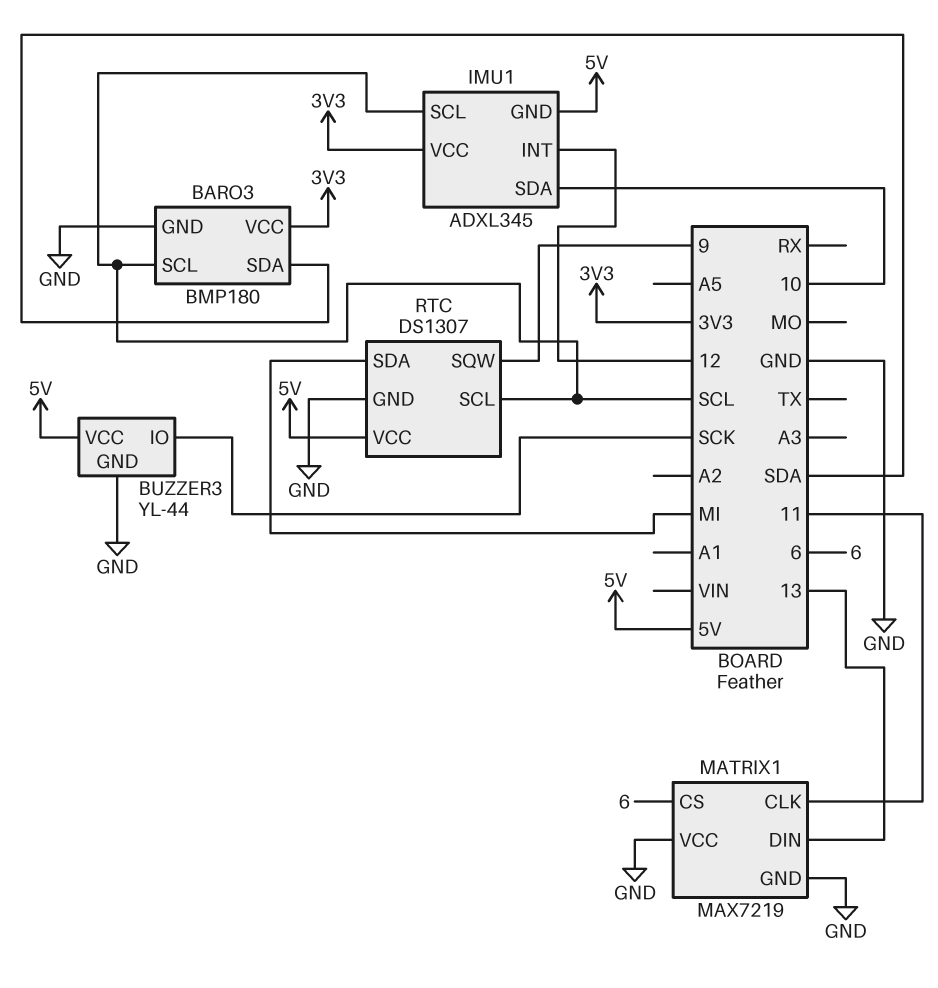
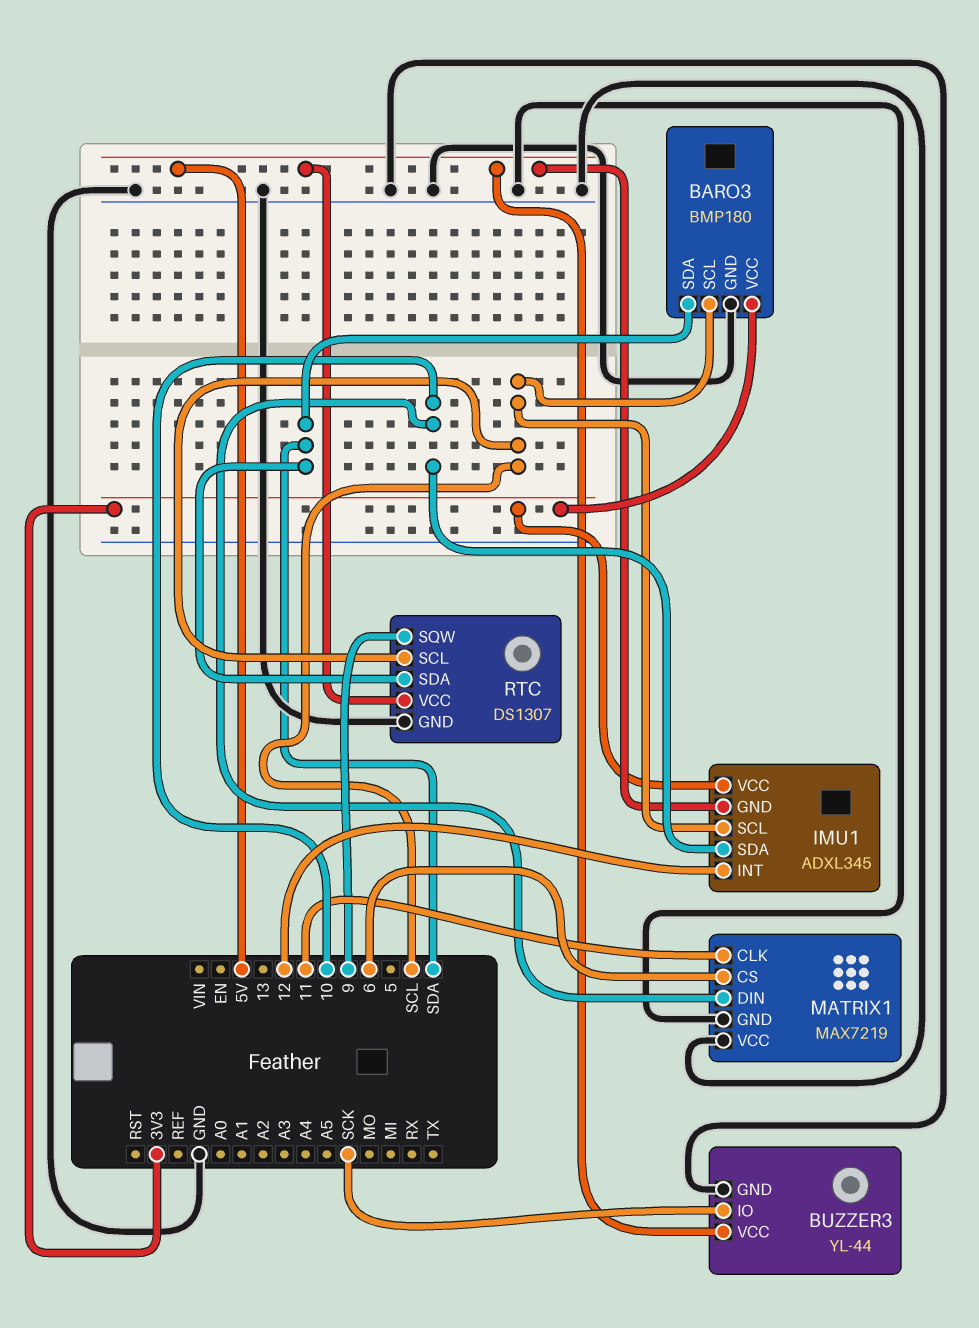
MATRIX1 pin DIN: 13 -> 10
RTC pin SDA: MI -> SDA

